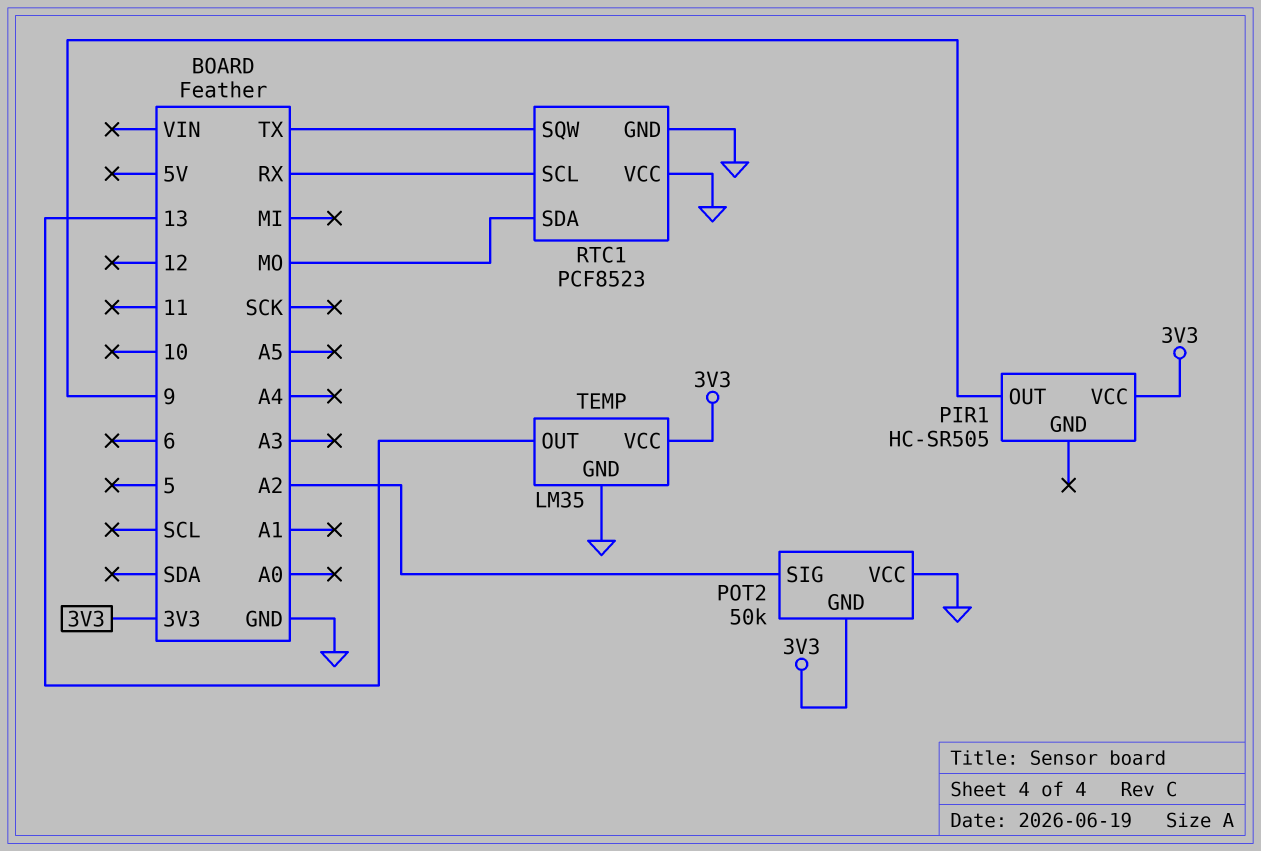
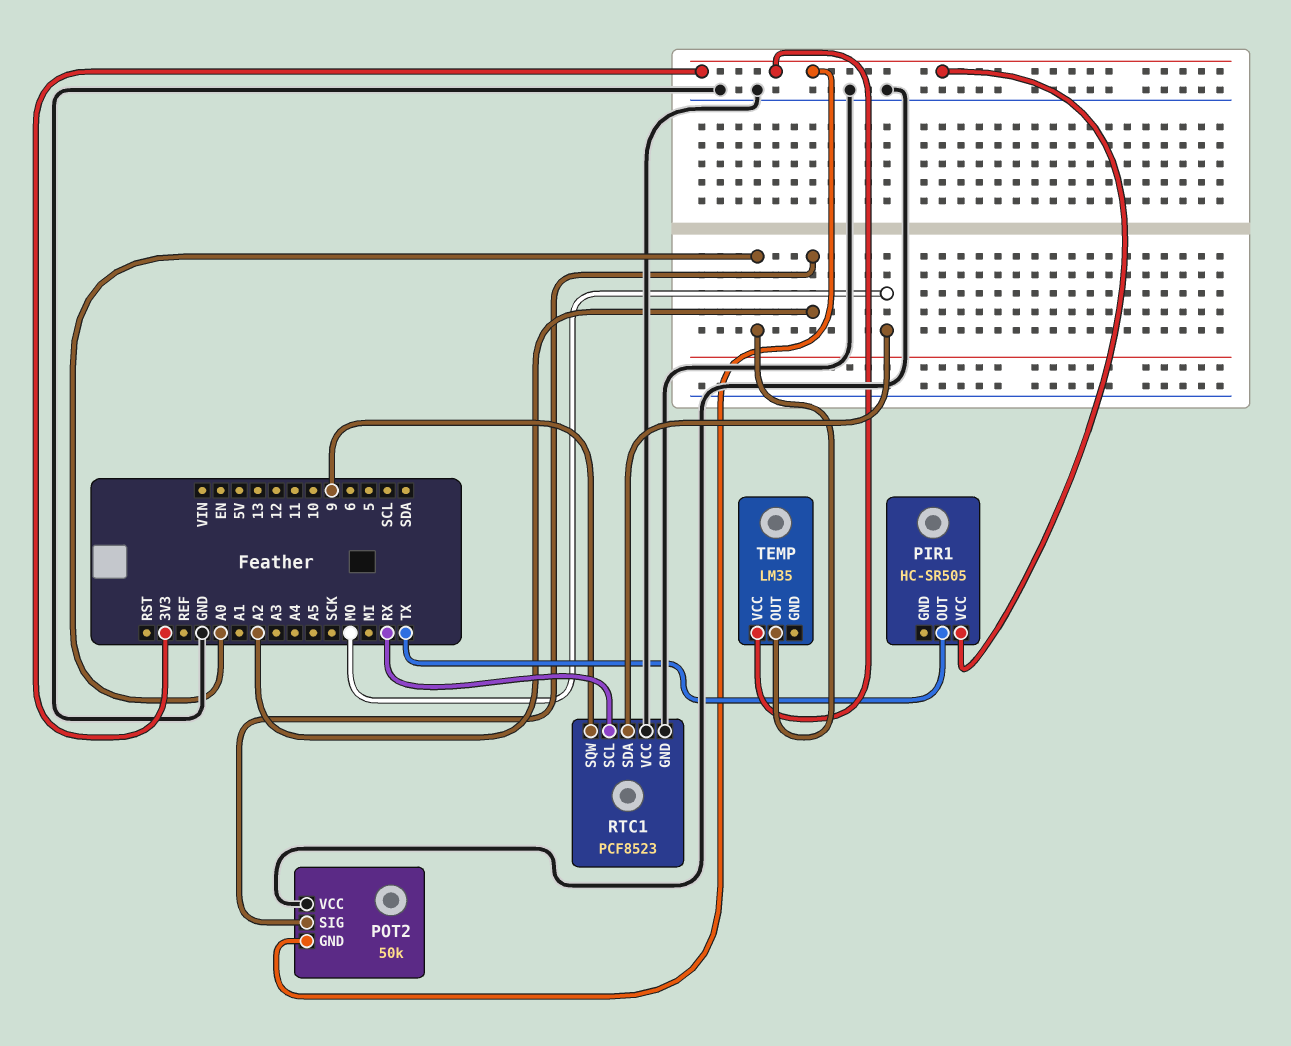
PIR1 pin OUT: 9 -> TX
RTC1 pin SQW: TX -> 9
TEMP pin GND: GND -> none
TEMP pin OUT: 13 -> A0

